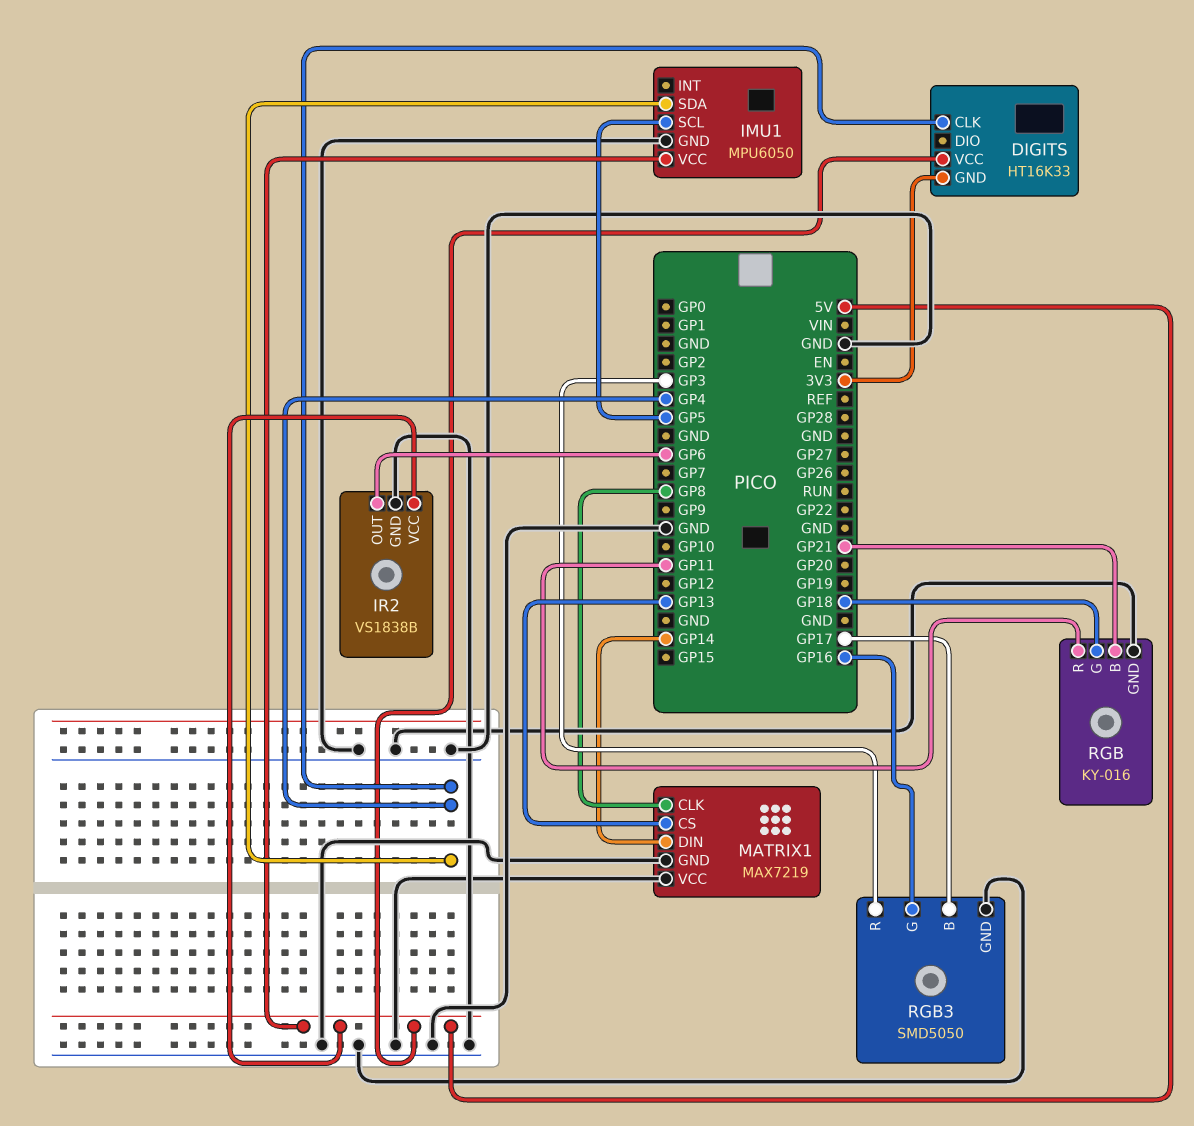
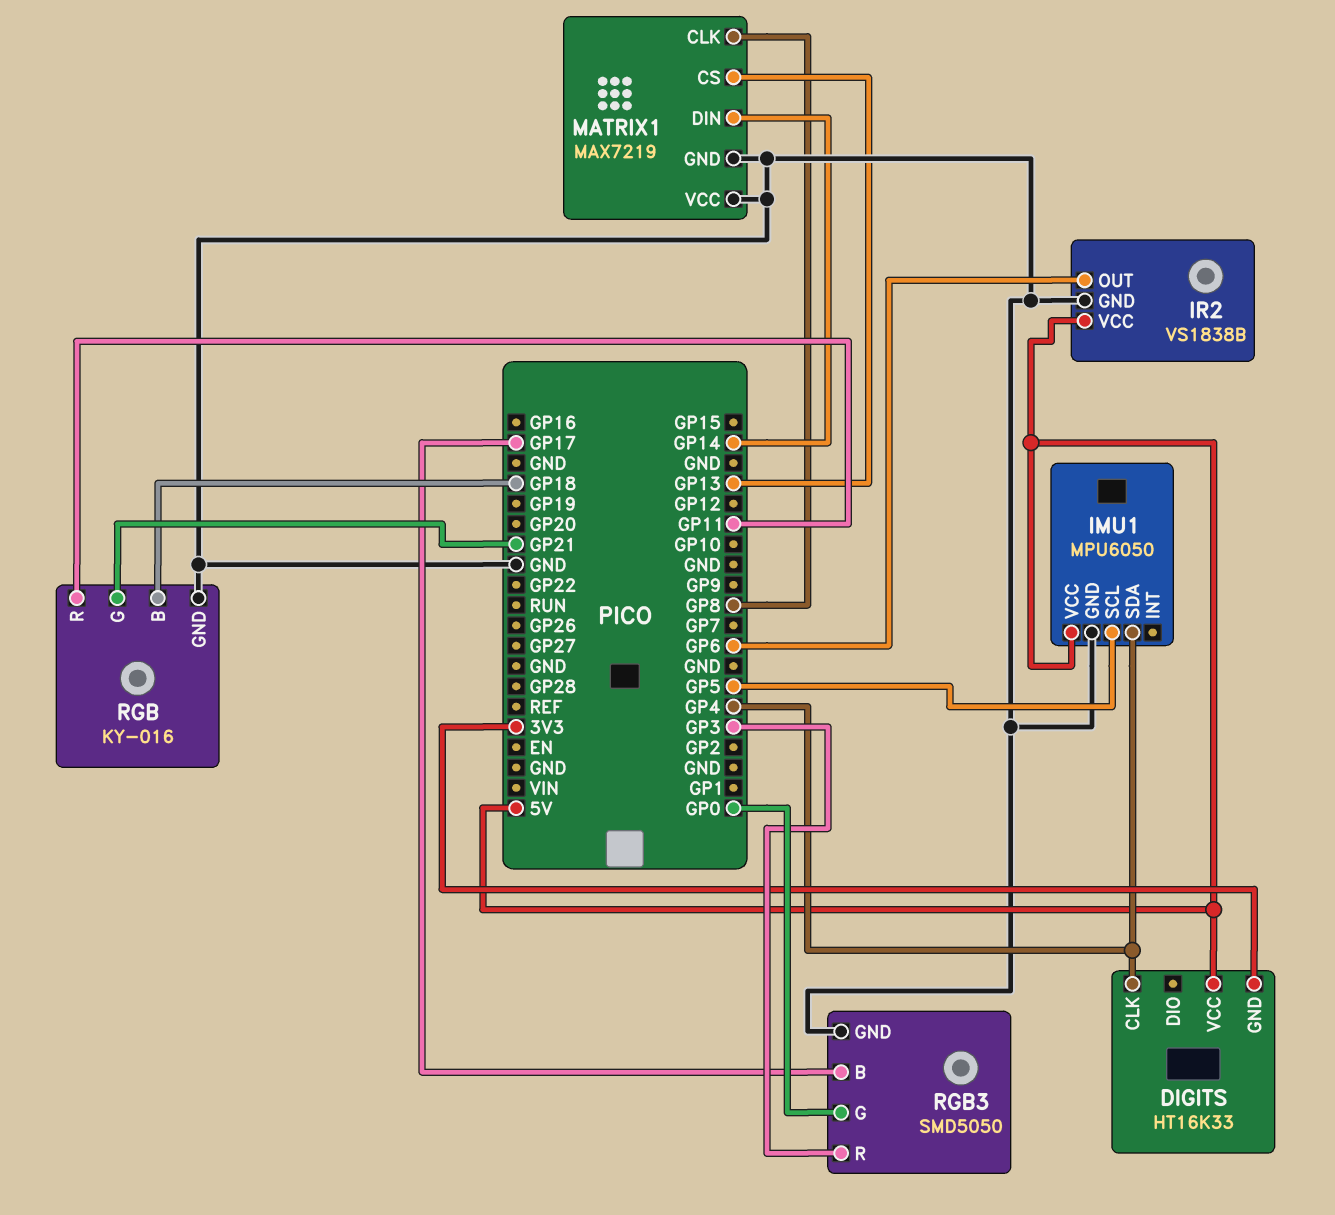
RGB pin B: GP21 -> GP18
RGB pin G: GP18 -> GP21
RGB3 pin G: GP16 -> GP0

